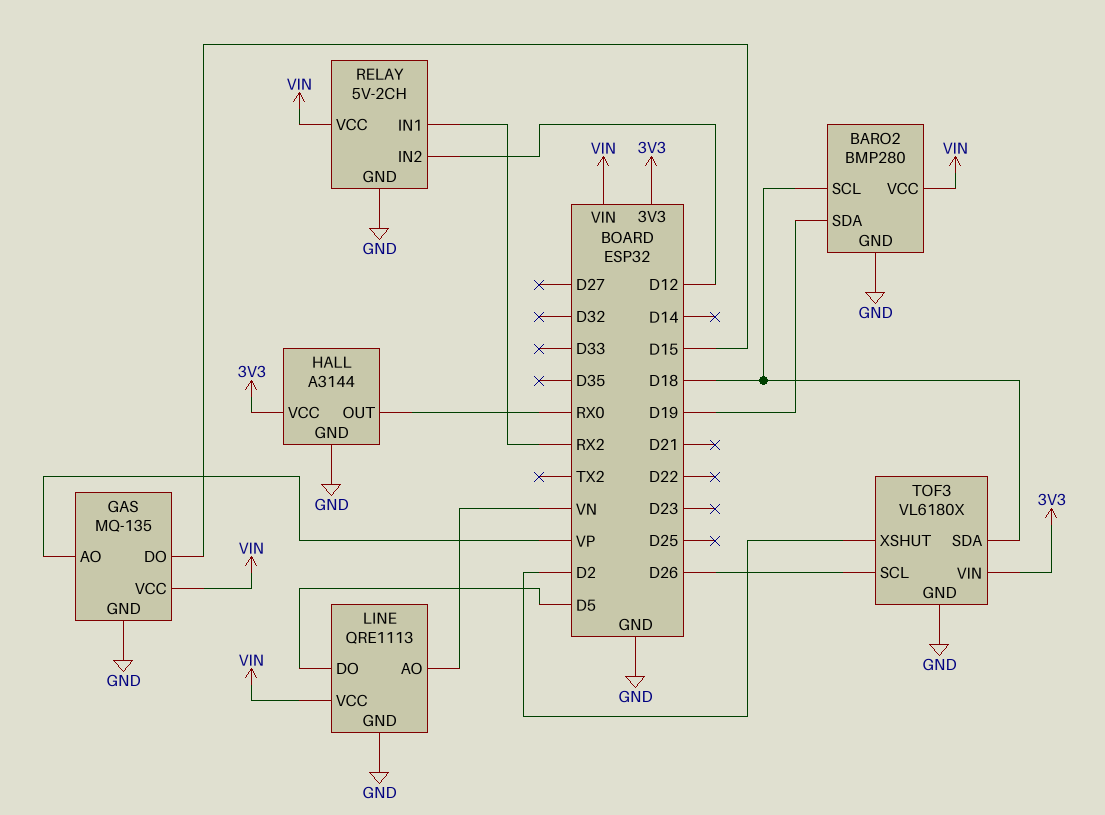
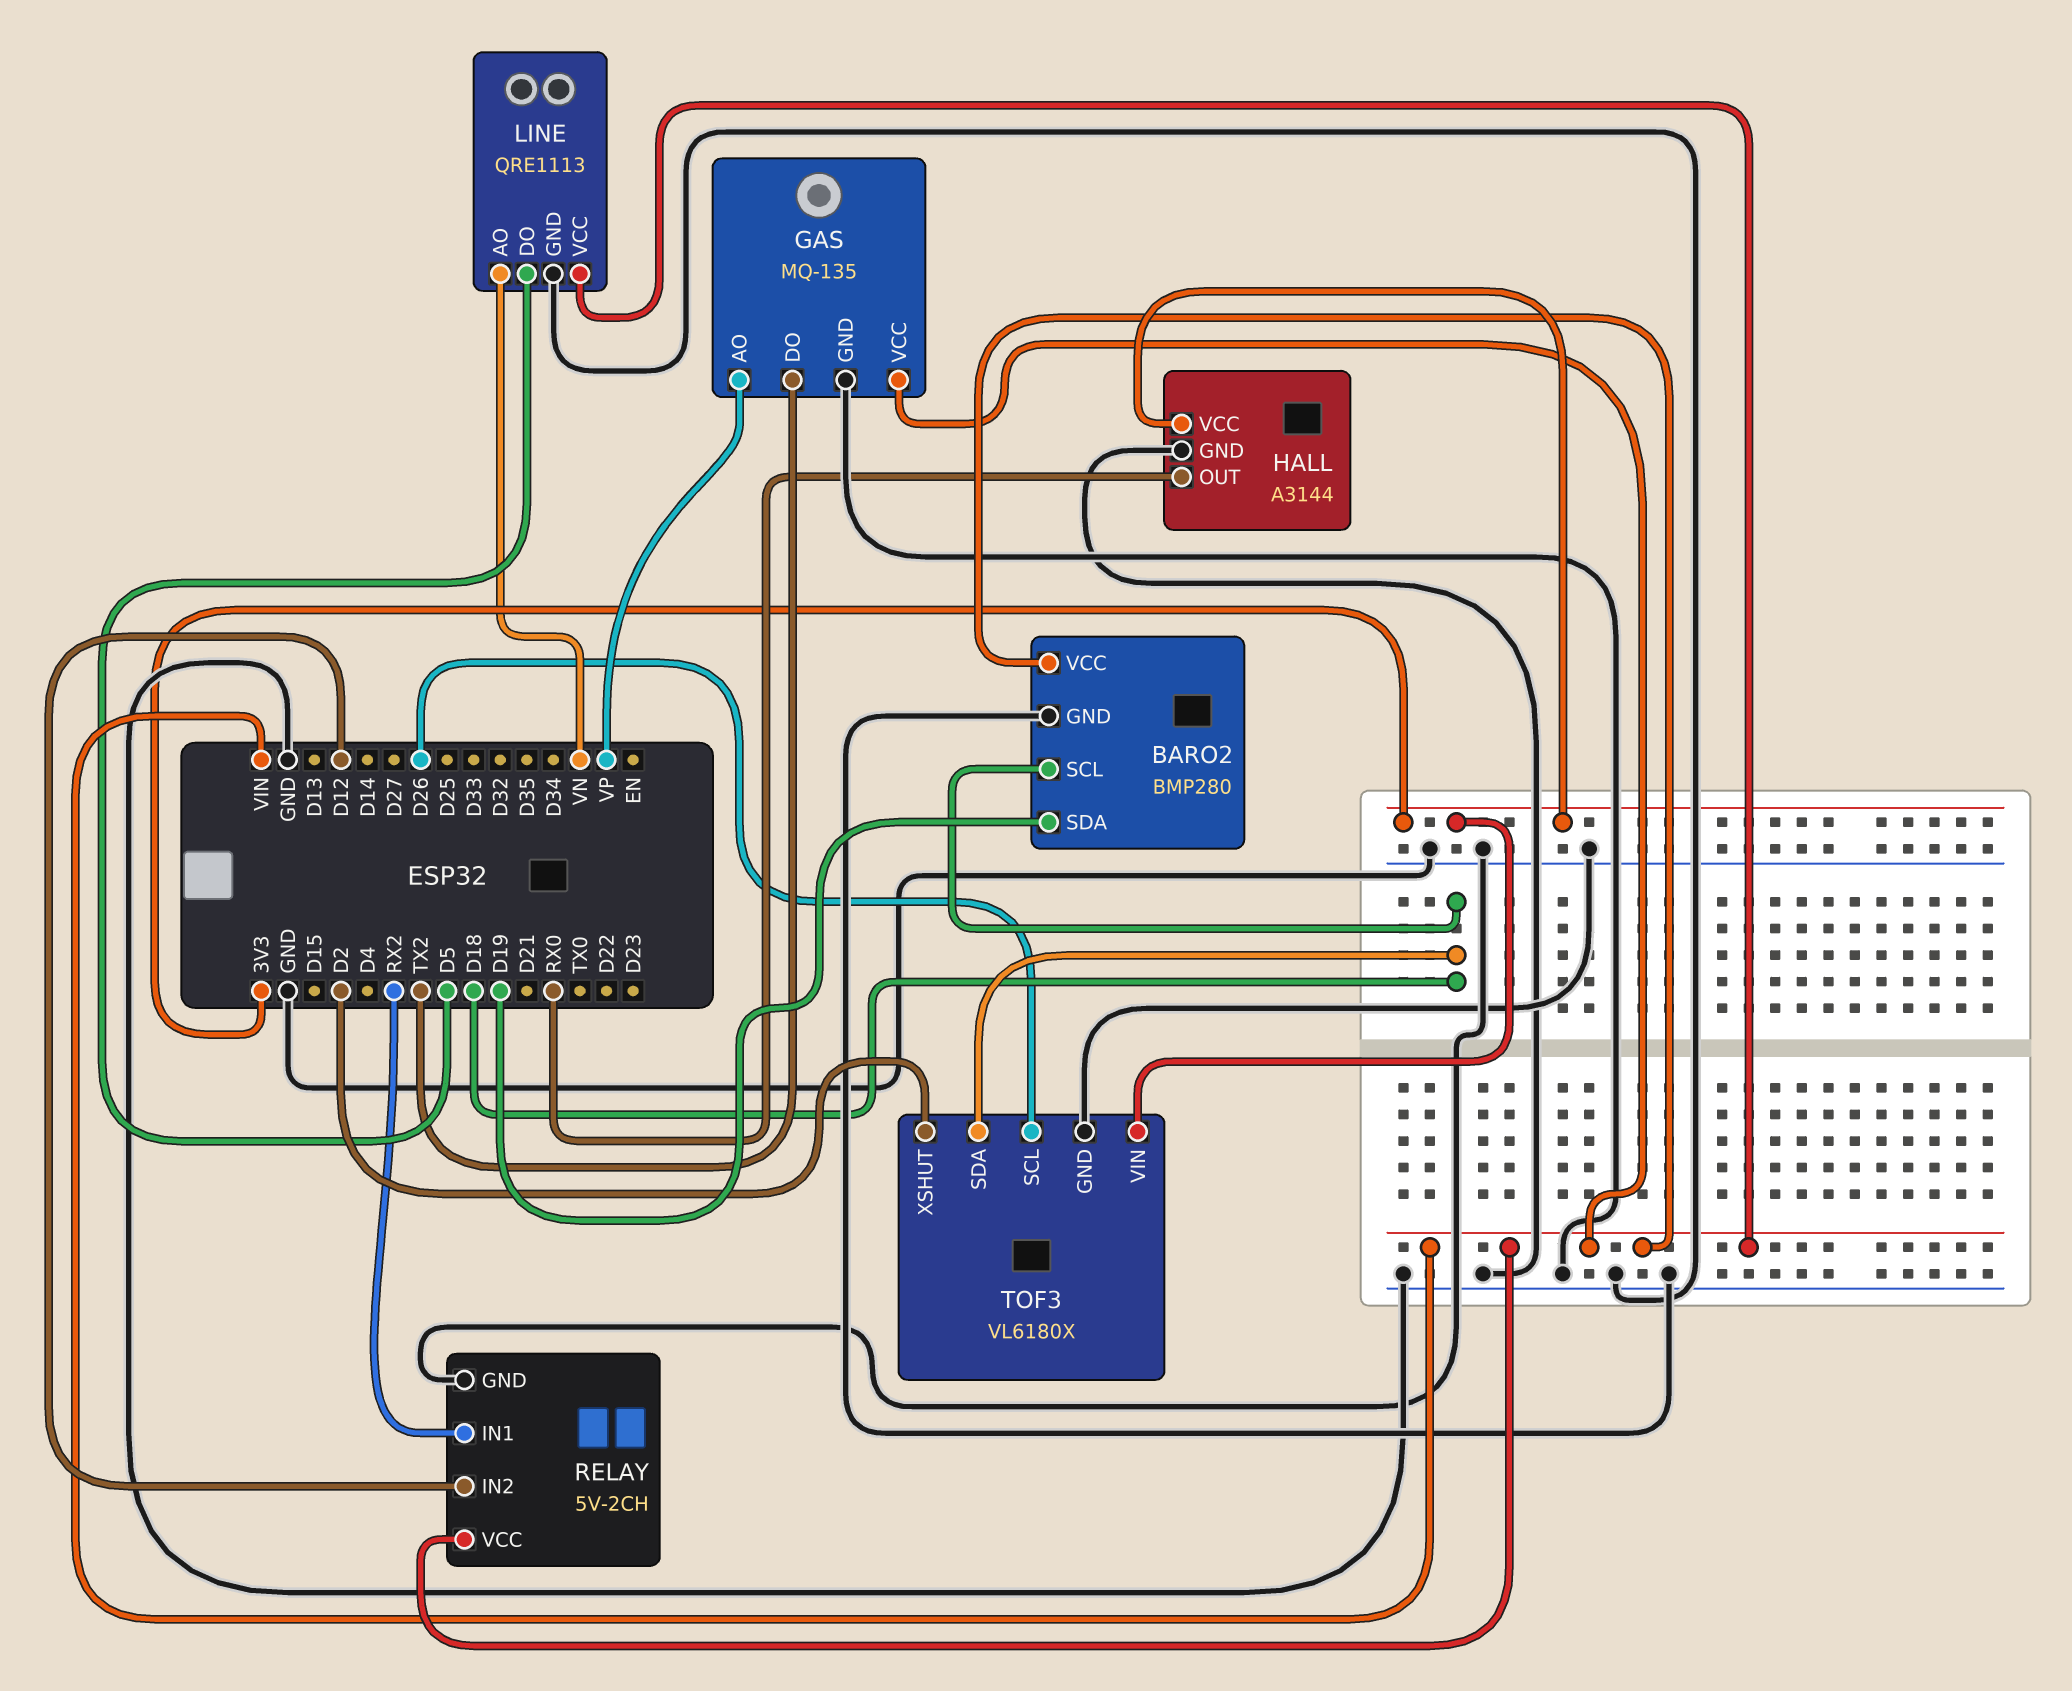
GAS pin DO: D15 -> TX2

